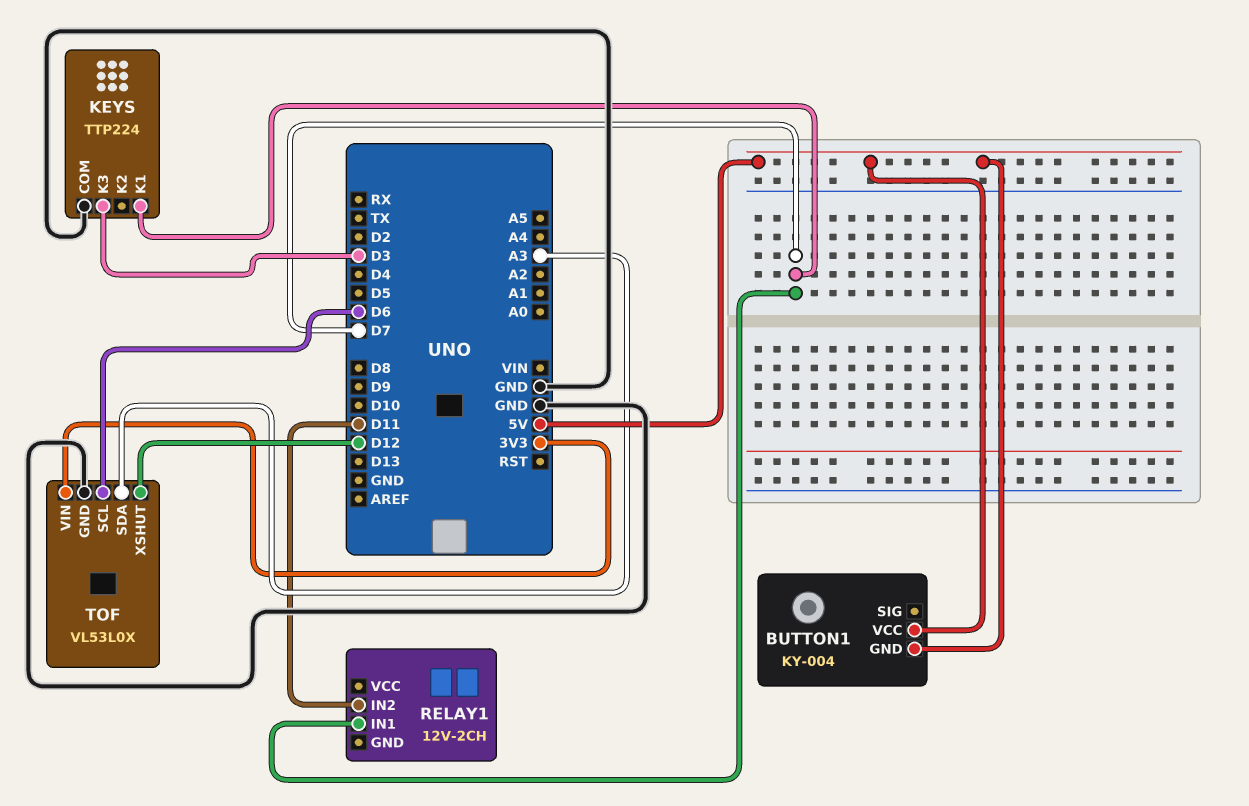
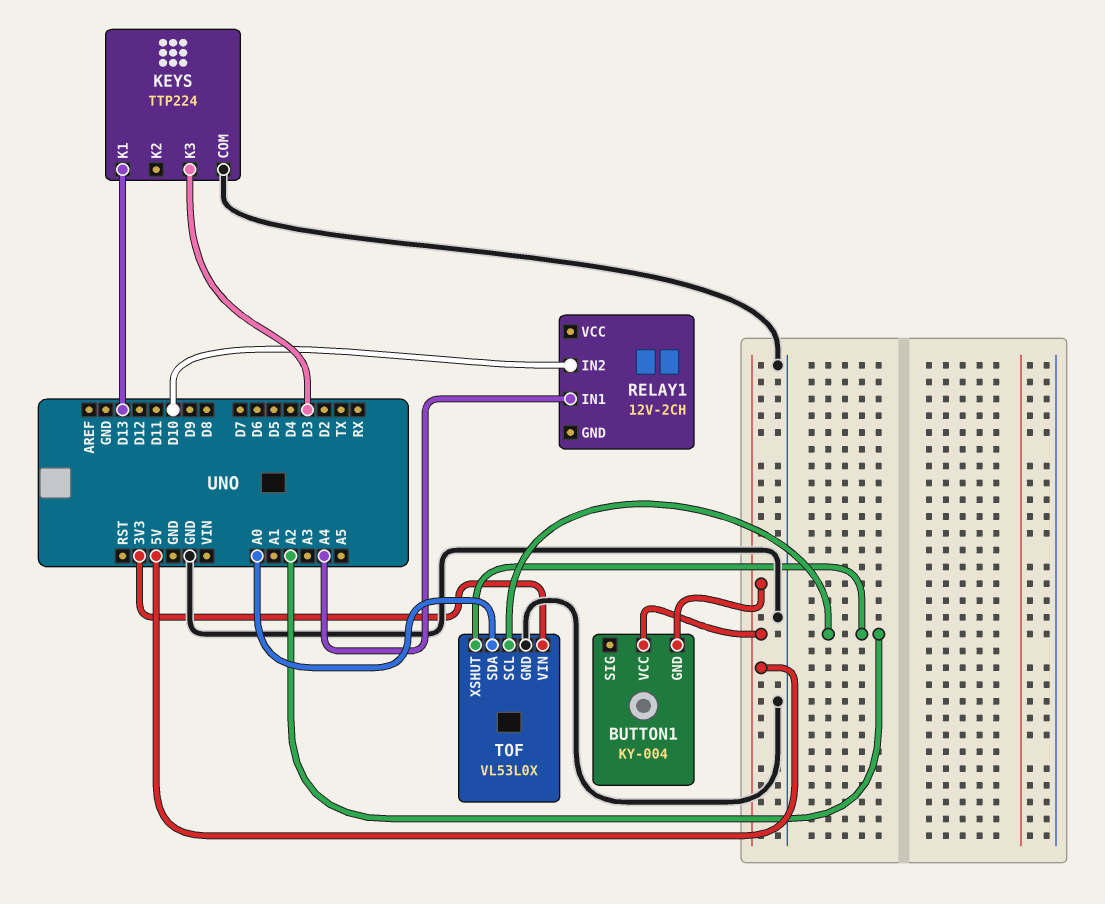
KEYS pin K1: D7 -> D13
RELAY1 pin IN1: D7 -> A4
RELAY1 pin IN2: D11 -> D10
TOF pin SCL: D6 -> A2
TOF pin SDA: A3 -> A0
TOF pin XSHUT: D12 -> A2

